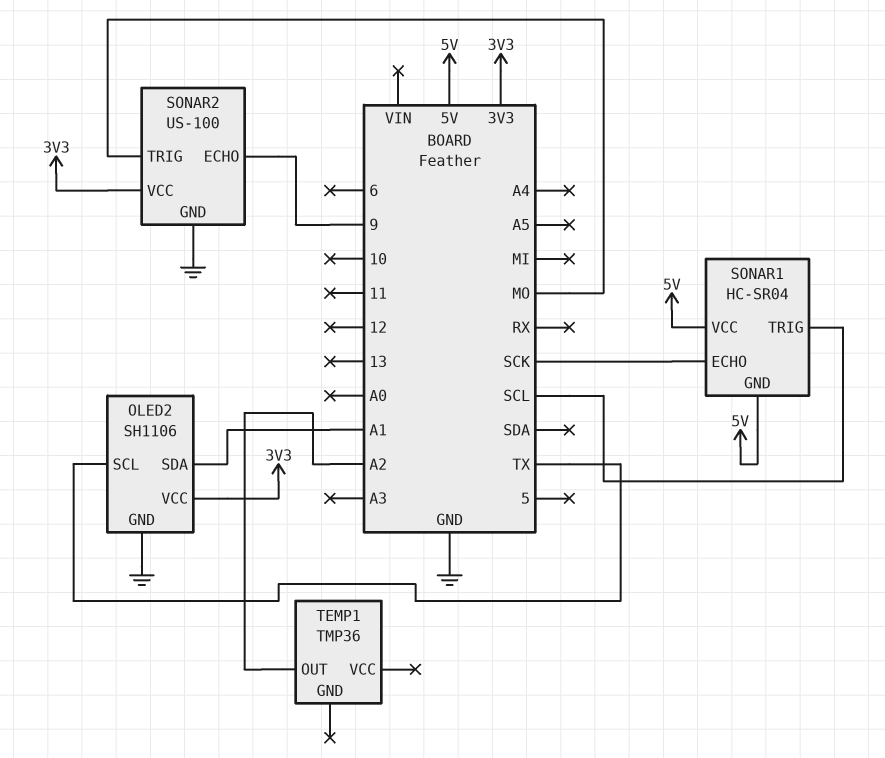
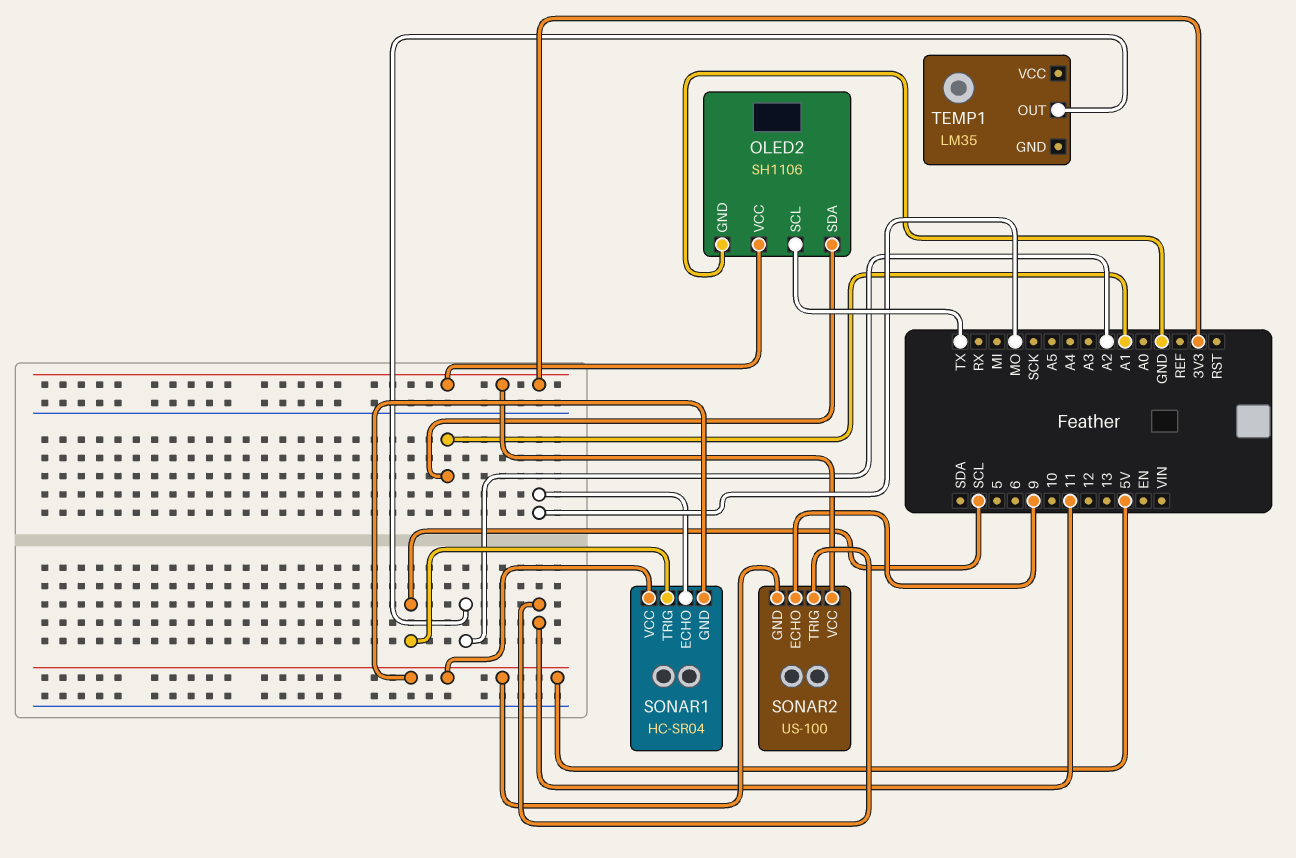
SONAR1 pin ECHO: SCK -> MO
SONAR2 pin GND: GND -> 5V
SONAR2 pin TRIG: MO -> 11
TEMP1: TMP36 -> LM35

